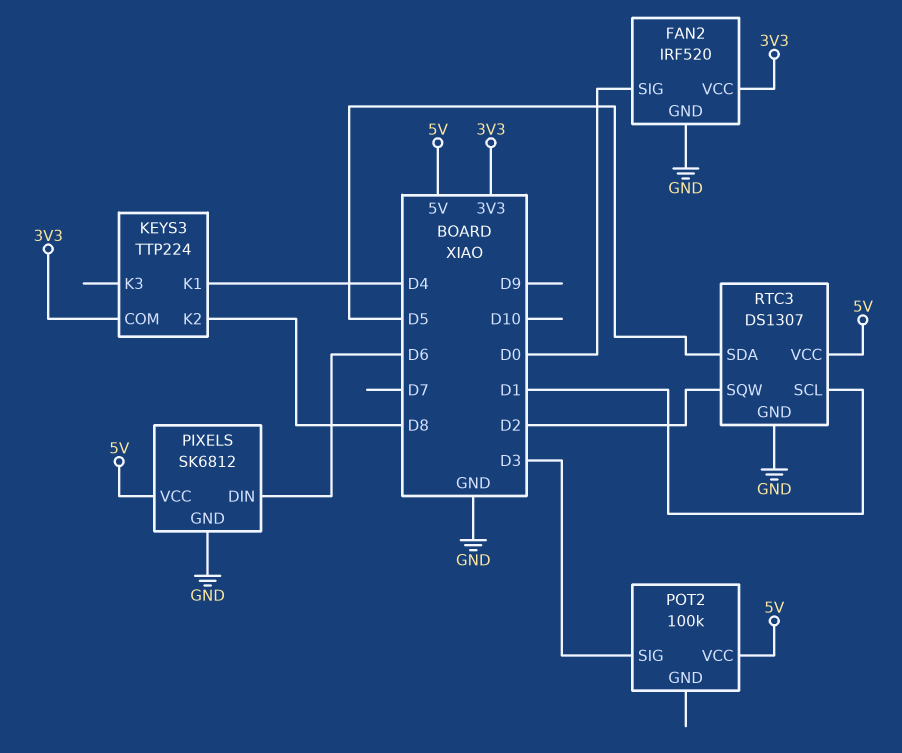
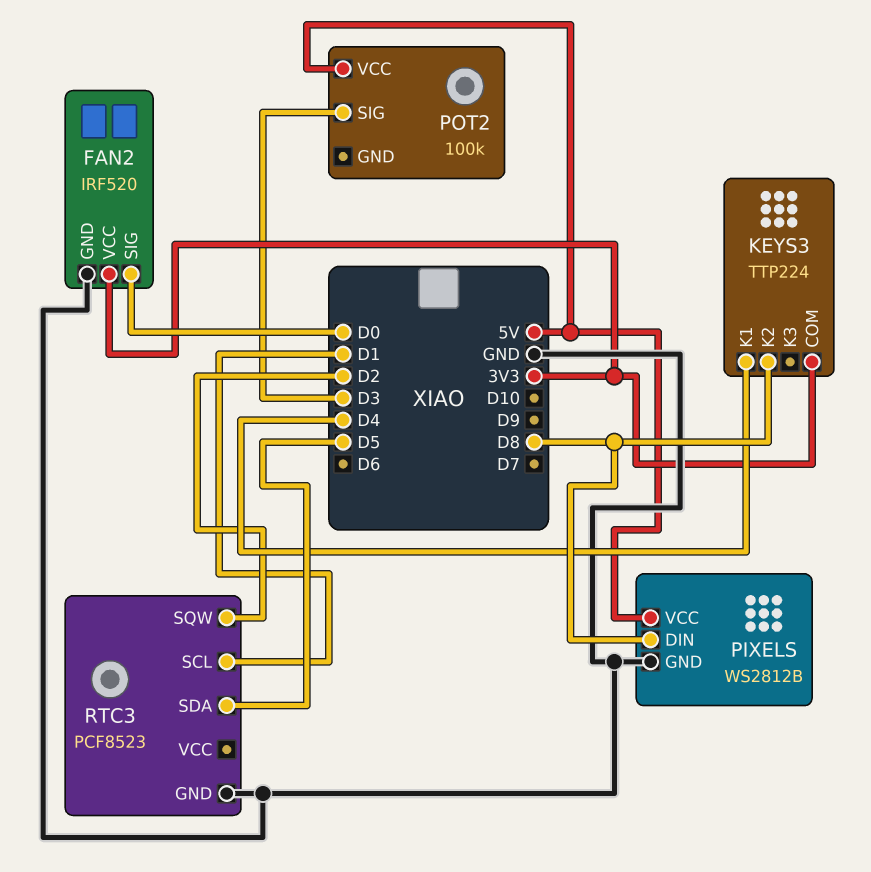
PIXELS: SK6812 -> WS2812B
PIXELS pin DIN: D6 -> D8
RTC3: DS1307 -> PCF8523
RTC3 pin VCC: 5V -> none

